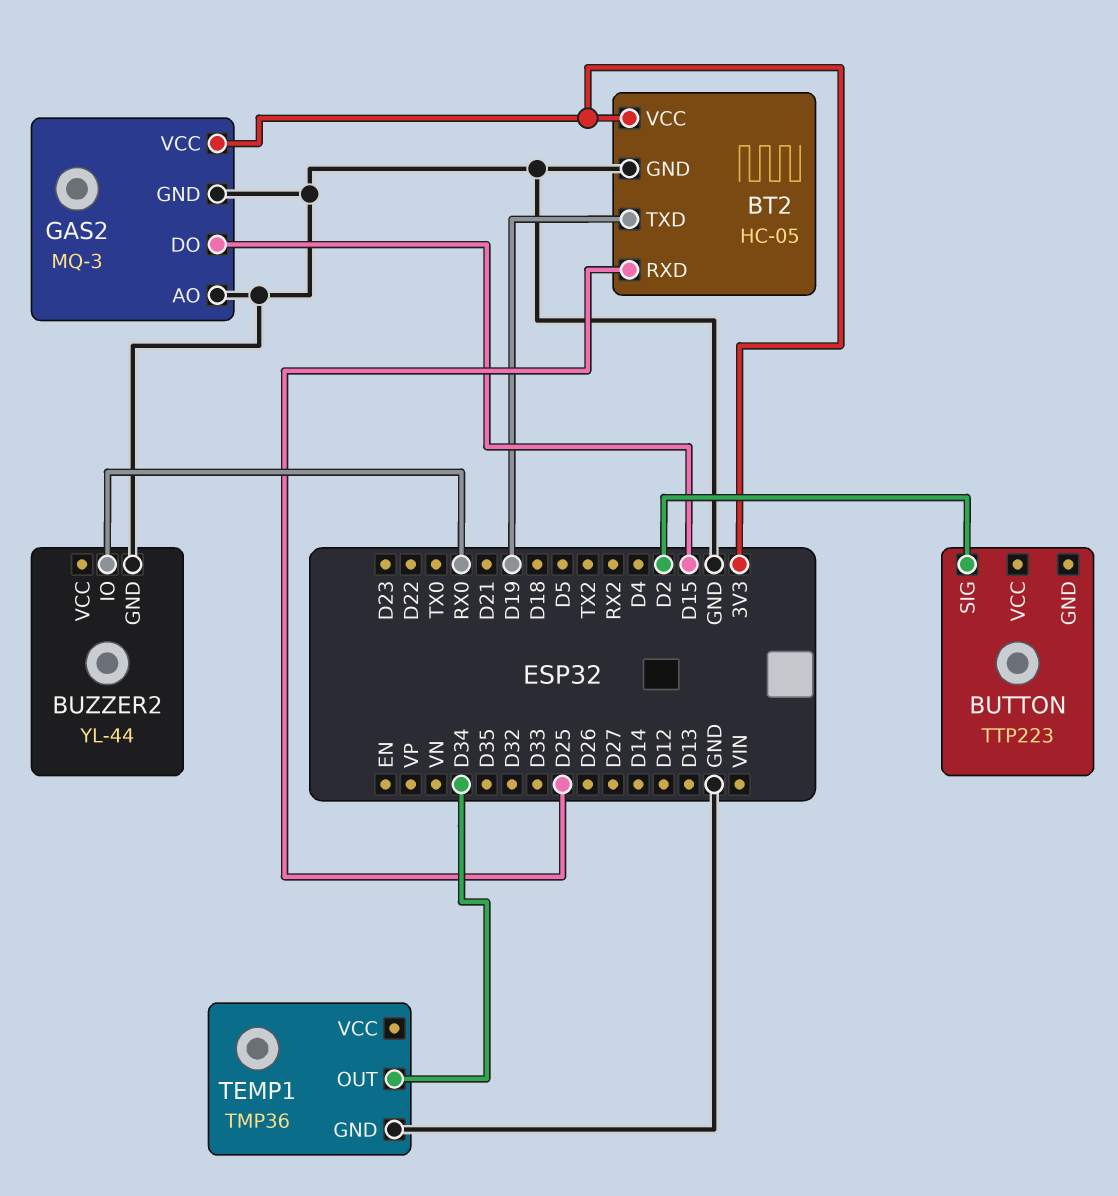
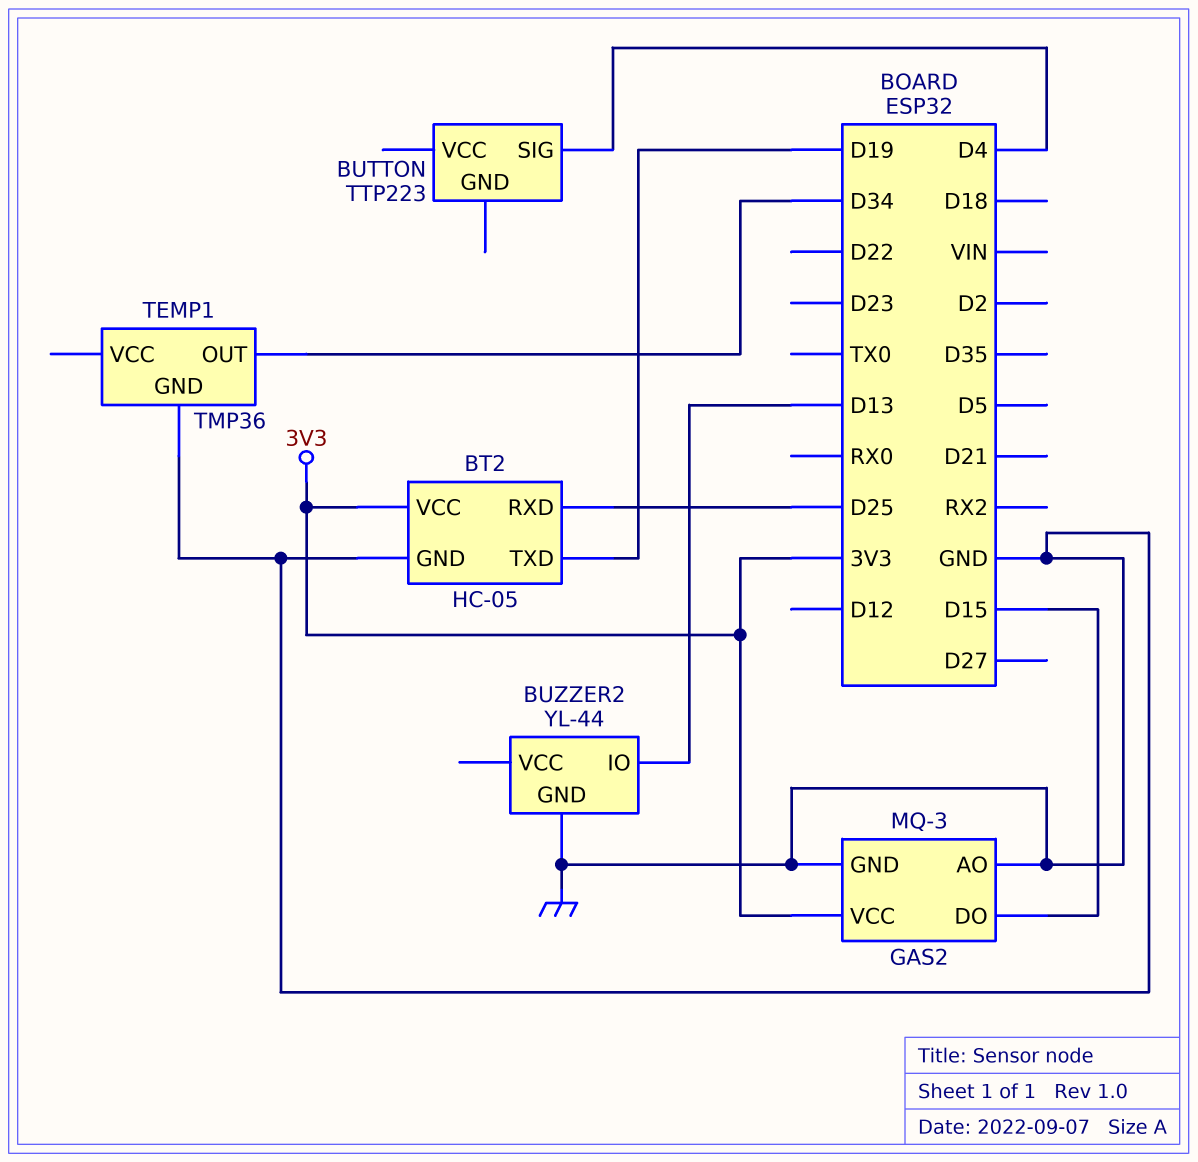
BUTTON pin SIG: D2 -> D4
BUZZER2 pin IO: RX0 -> D13

